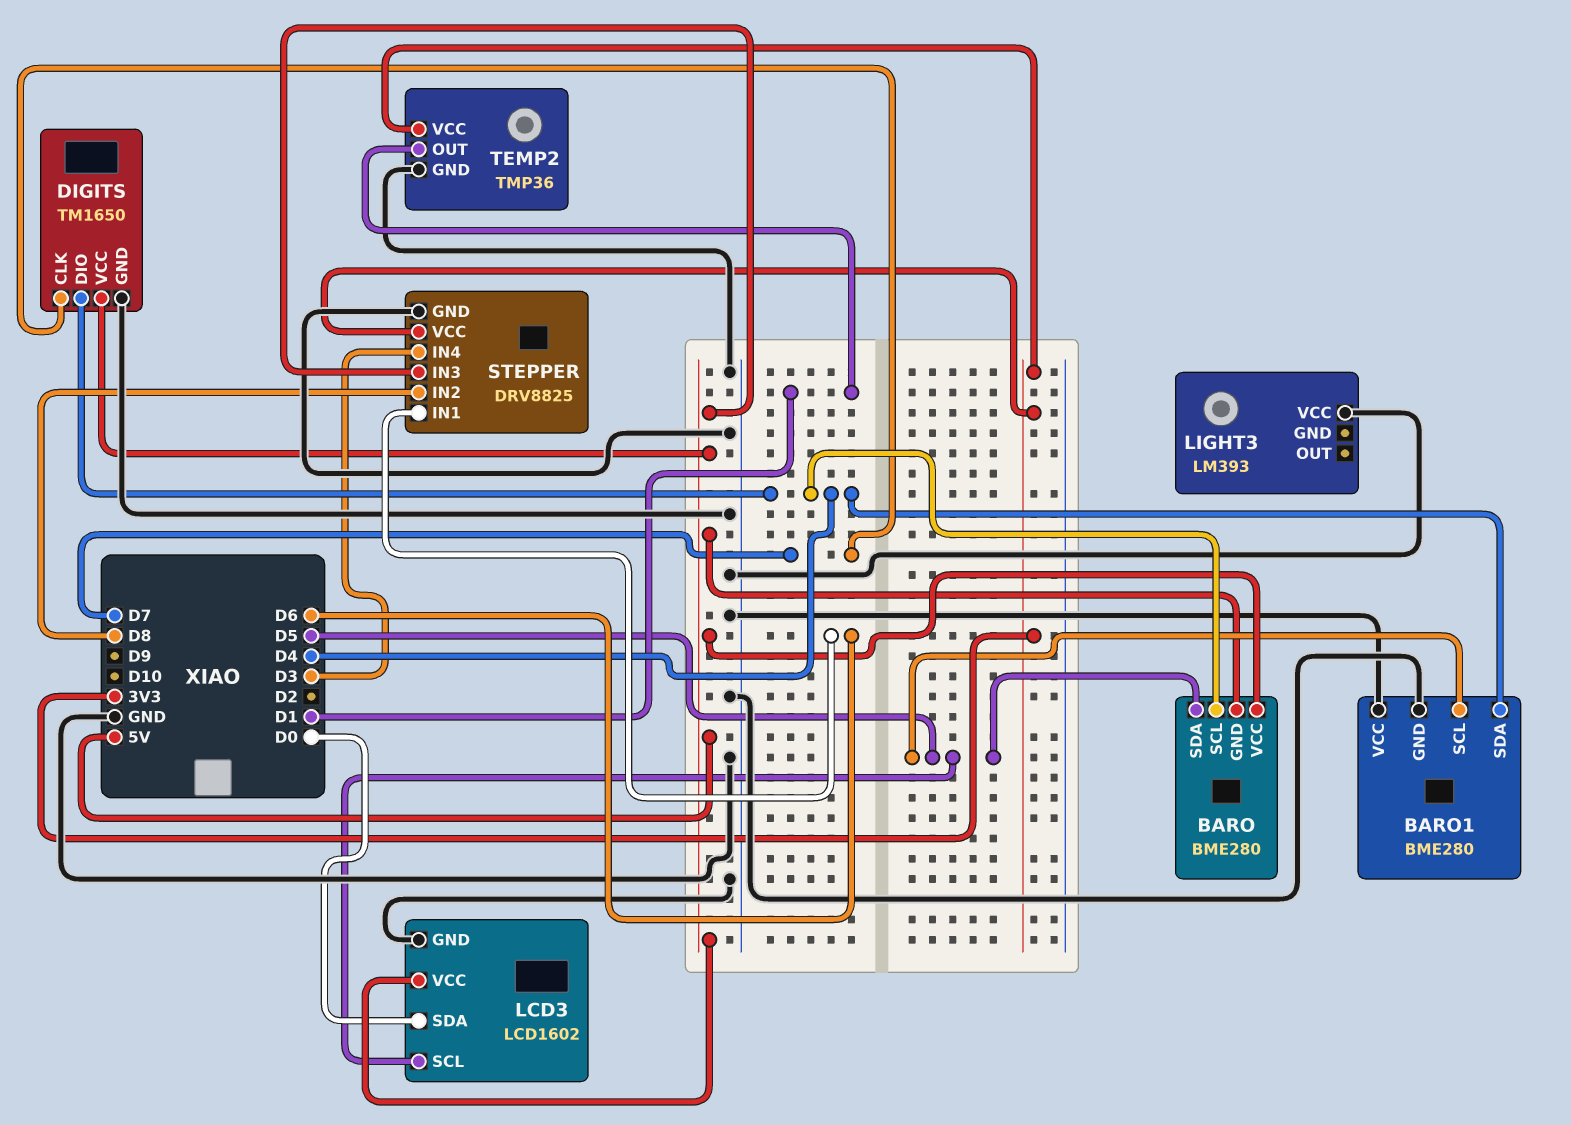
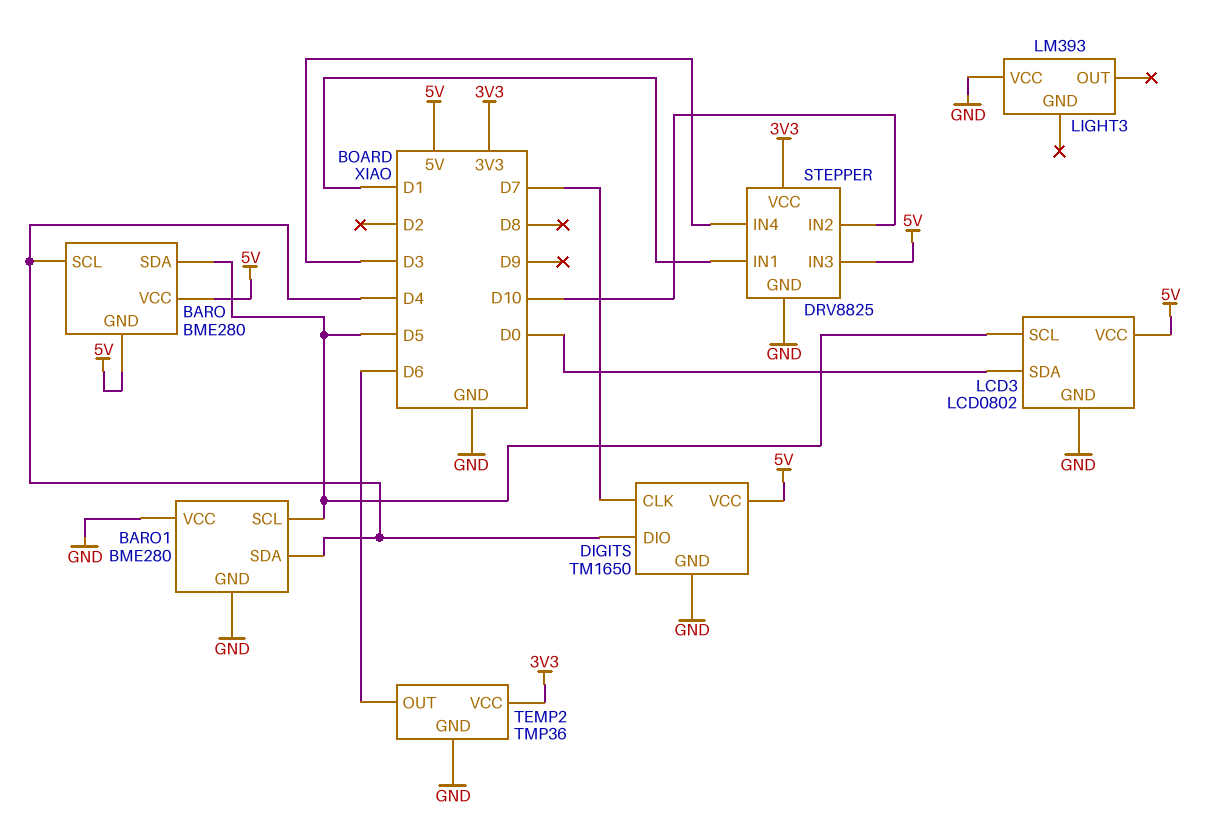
LCD3: LCD1602 -> LCD0802
STEPPER pin IN1: D6 -> D1
STEPPER pin IN2: D8 -> D10
TEMP2 pin OUT: D1 -> D6

